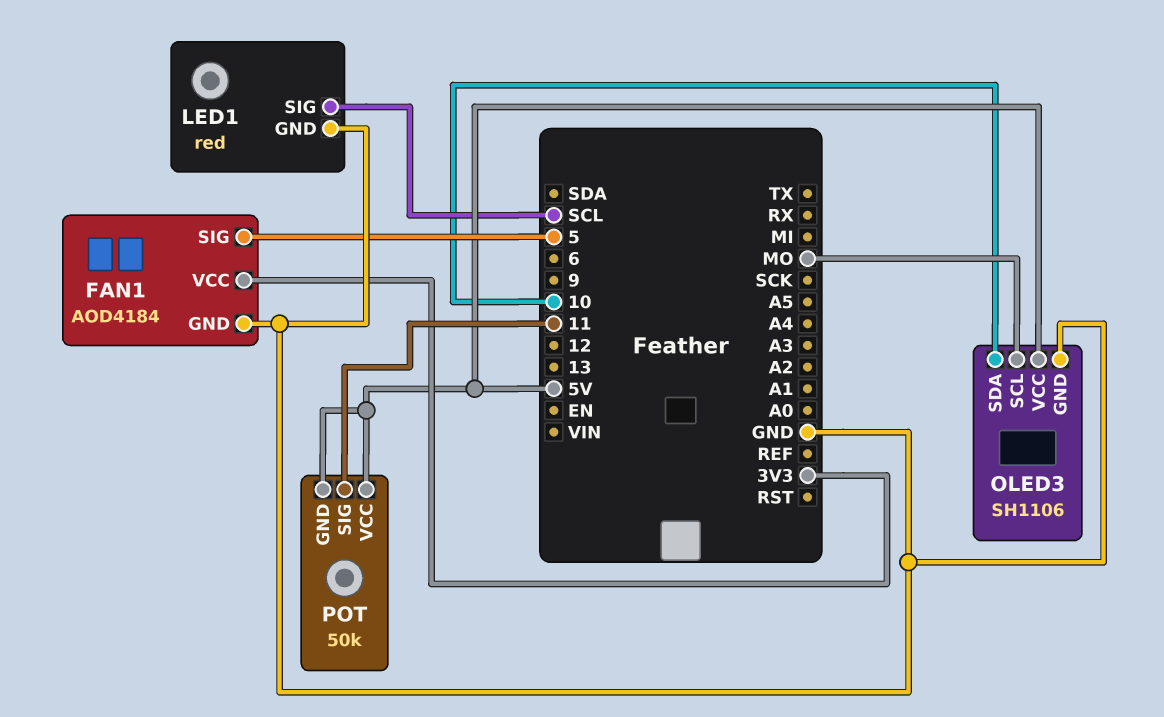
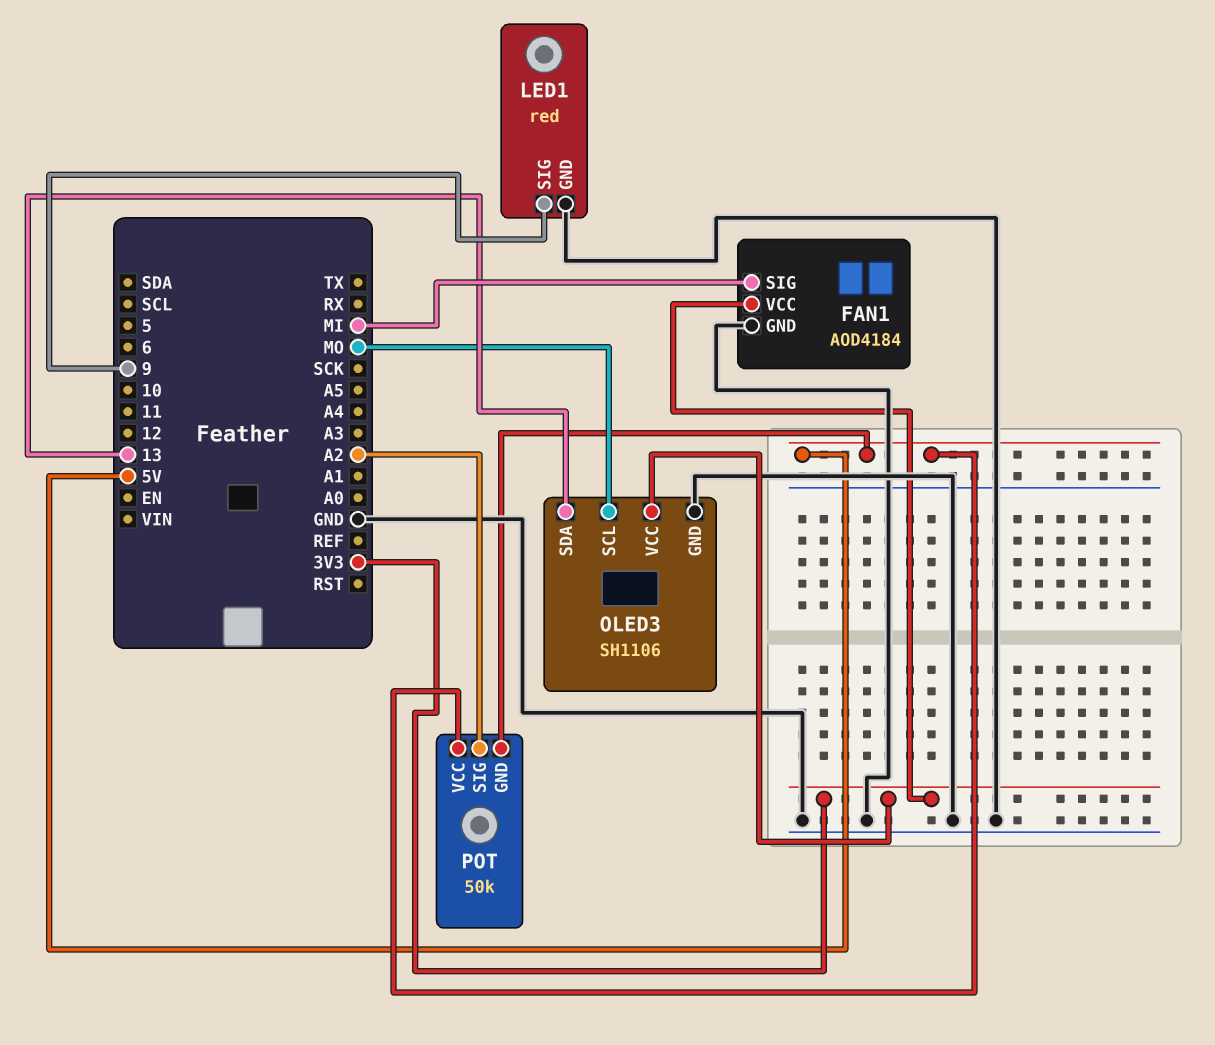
FAN1 pin SIG: 5 -> MI
LED1 pin SIG: SCL -> 9
OLED3 pin SDA: 10 -> 13
OLED3 pin VCC: 5V -> 3V3
POT pin SIG: 11 -> A2

